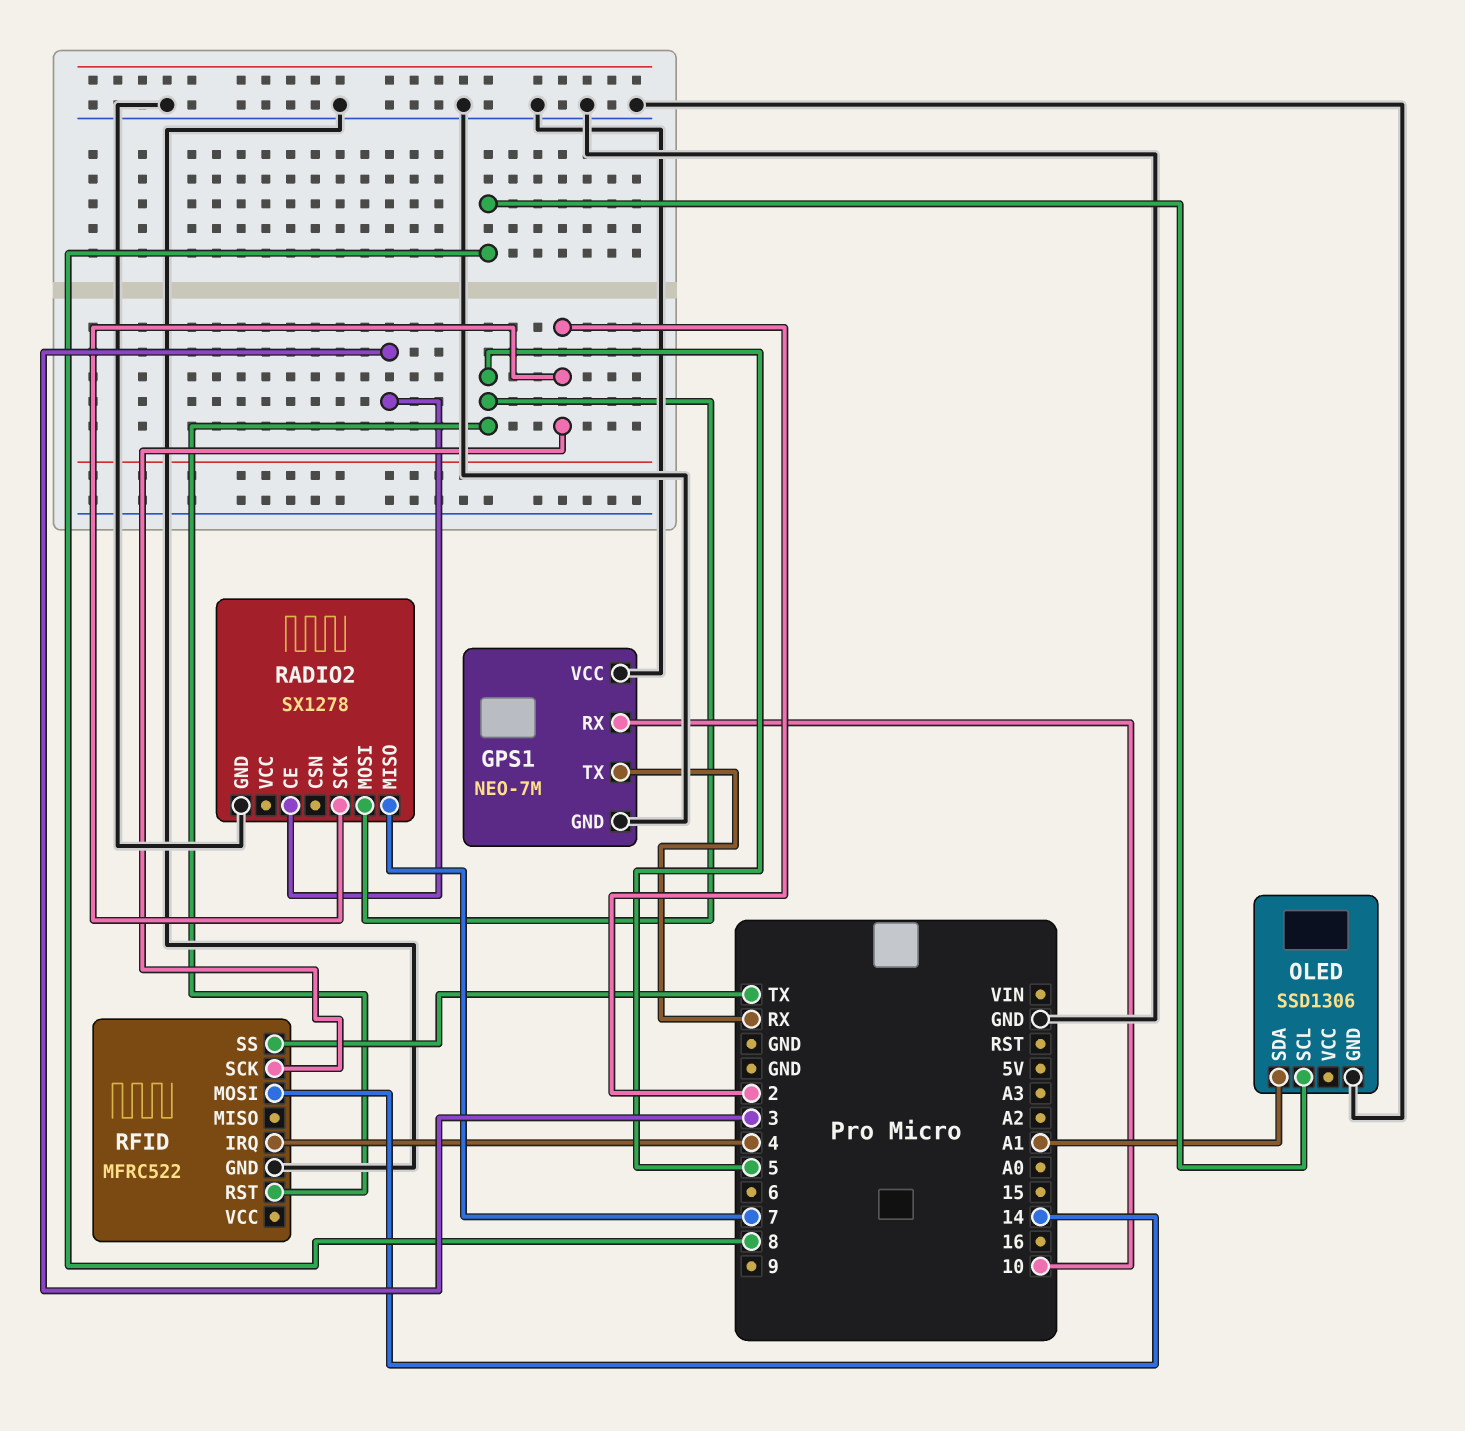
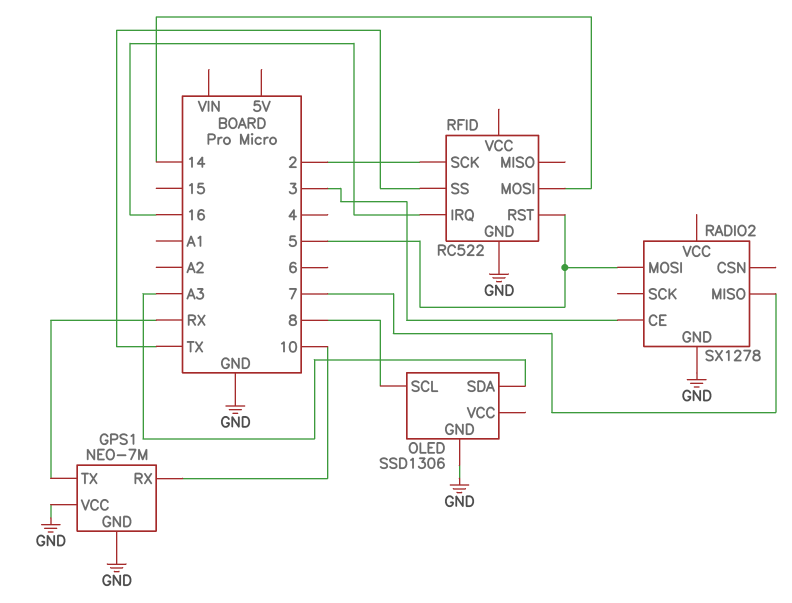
OLED pin SDA: A1 -> A3
RADIO2 pin SCK: 2 -> none
RFID: MFRC522 -> RC522
RFID pin IRQ: 4 -> 16

